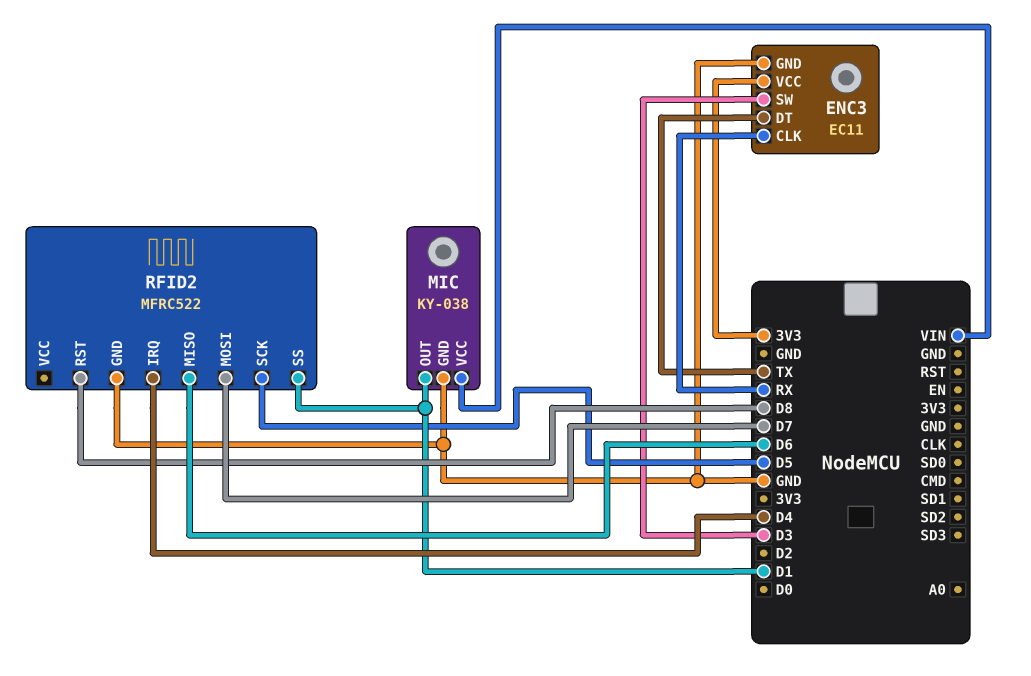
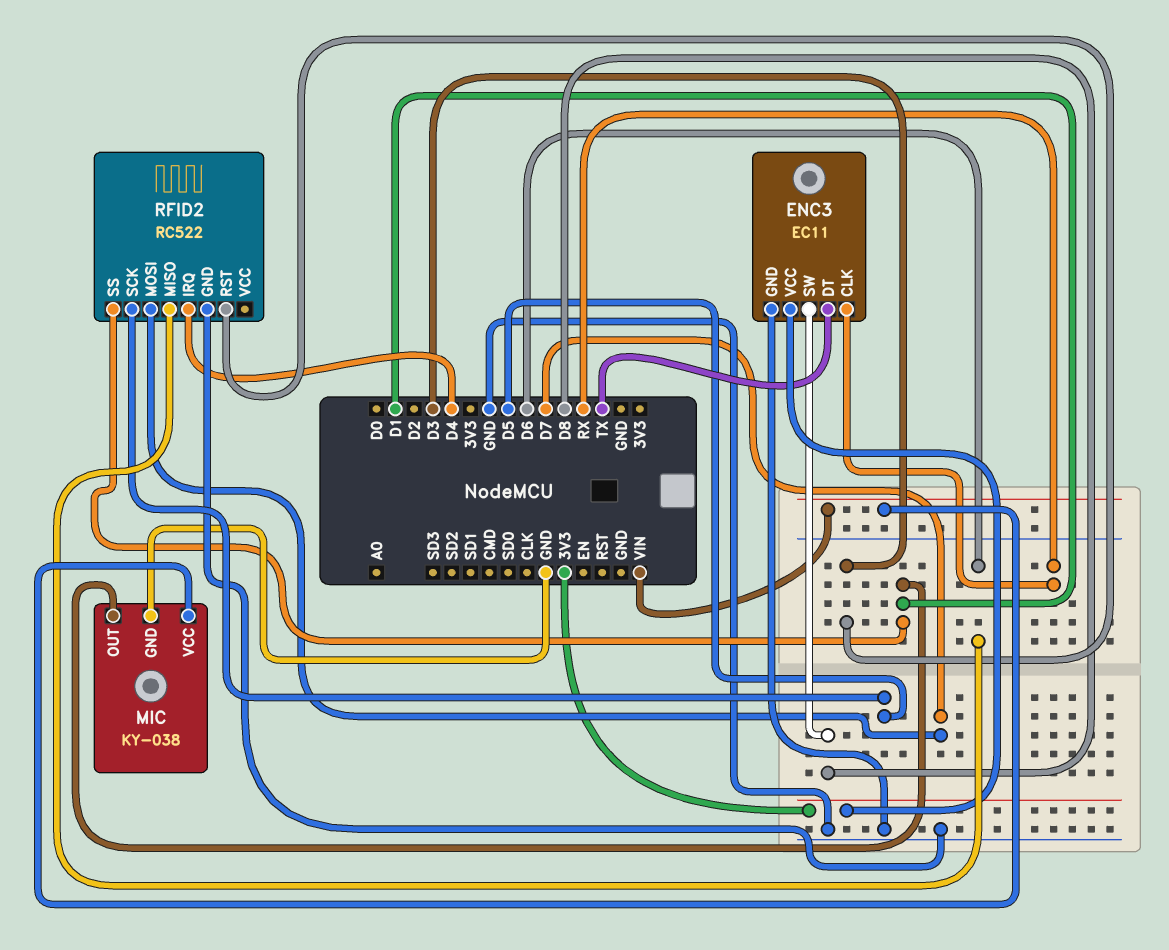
ENC3 pin SW: D3 -> D8
RFID2: MFRC522 -> RC522
RFID2 pin RST: D8 -> D3

